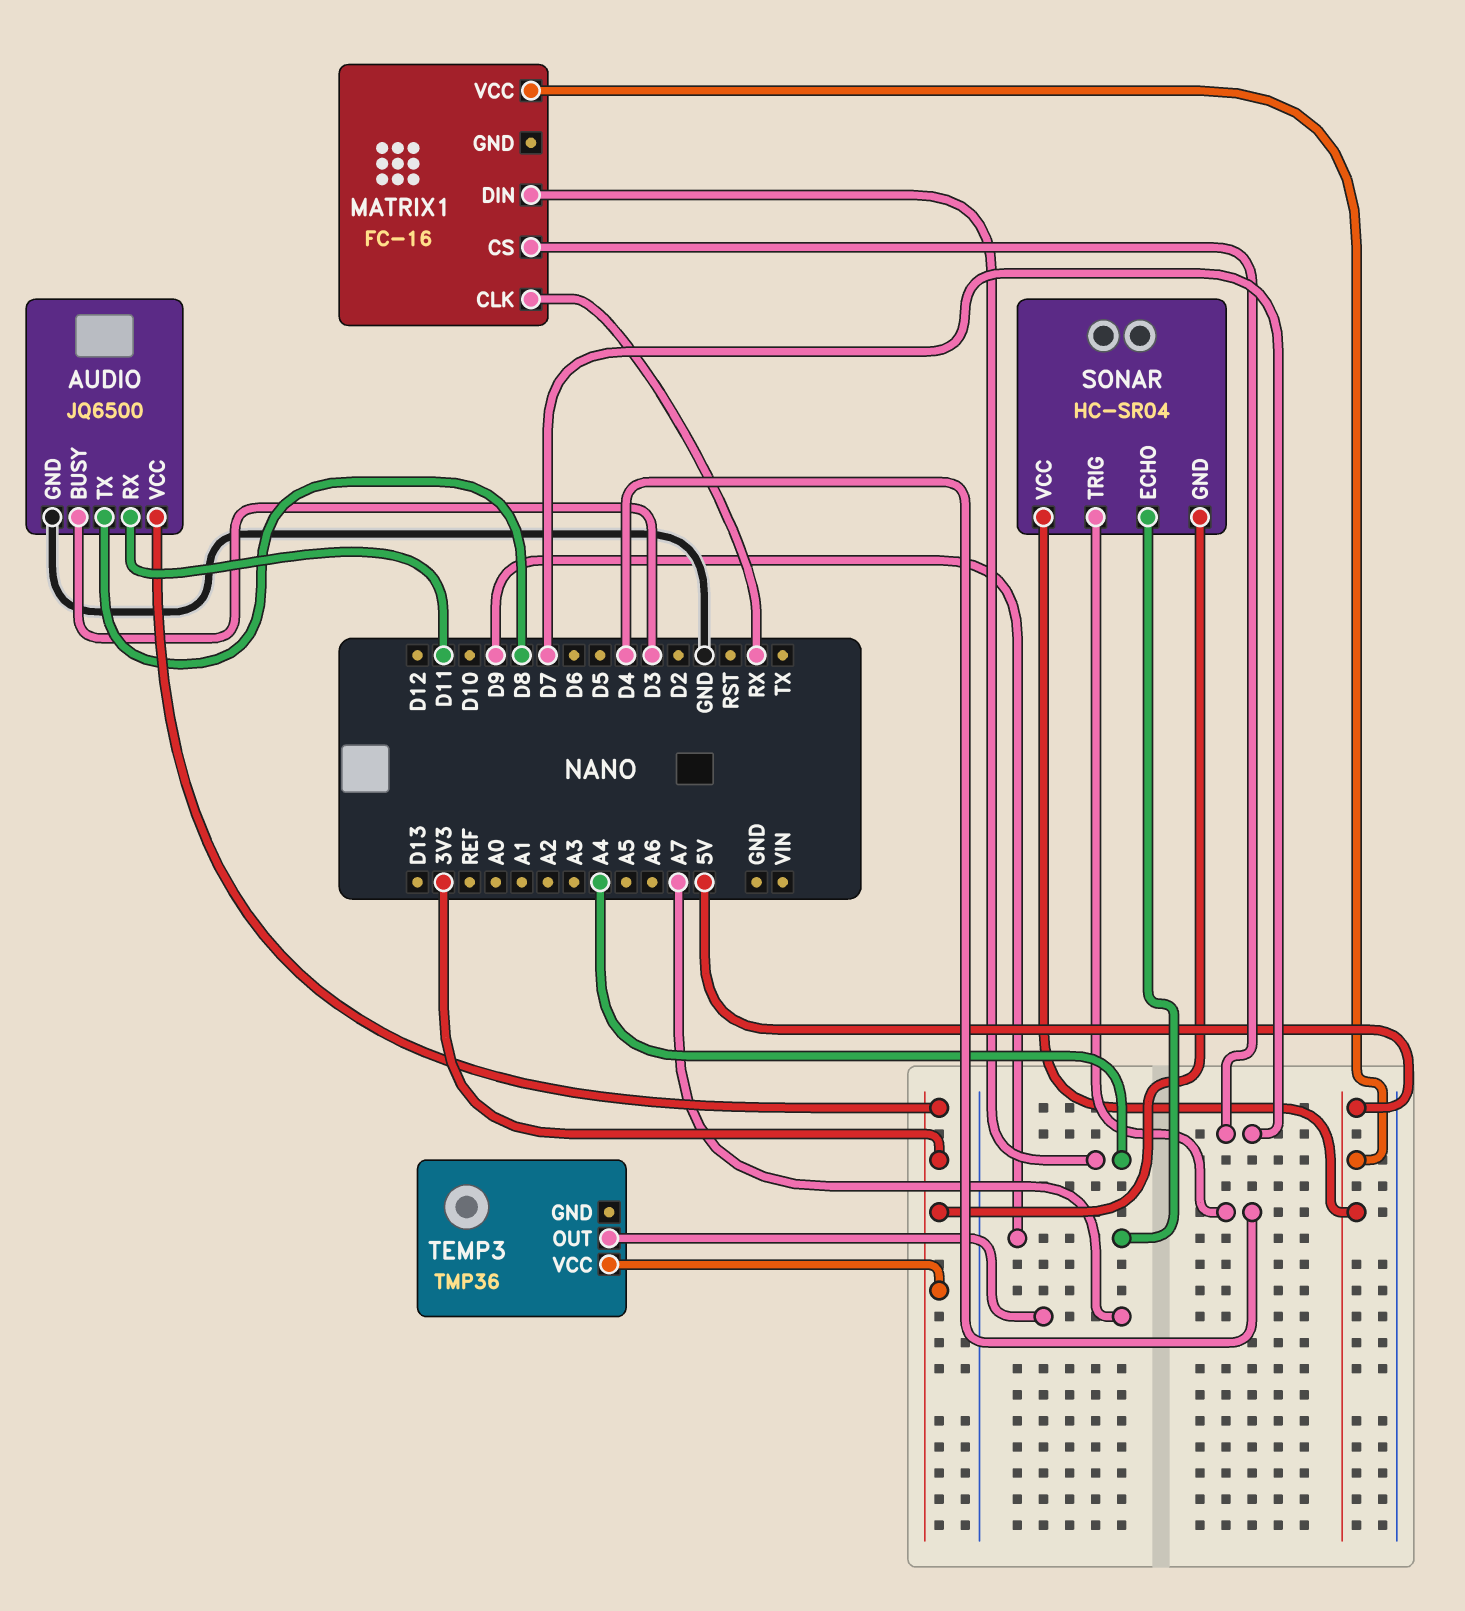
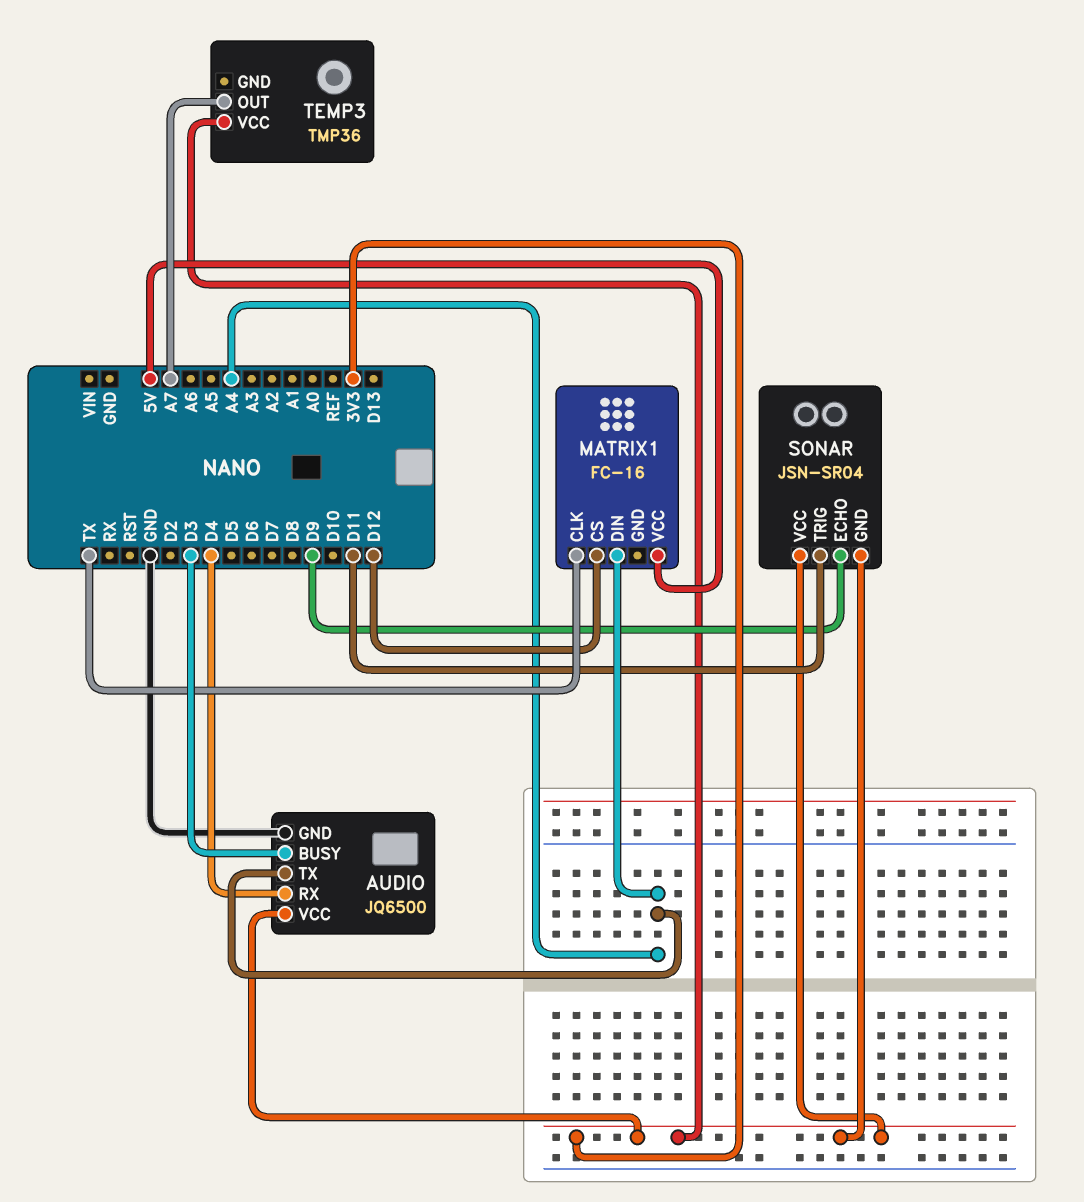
AUDIO pin RX: D11 -> D4
AUDIO pin TX: D8 -> A4
MATRIX1 pin CLK: RX -> TX
MATRIX1 pin CS: D7 -> D12
SONAR: HC-SR04 -> JSN-SR04
SONAR pin TRIG: D4 -> D11
SONAR pin VCC: 5V -> 3V3

